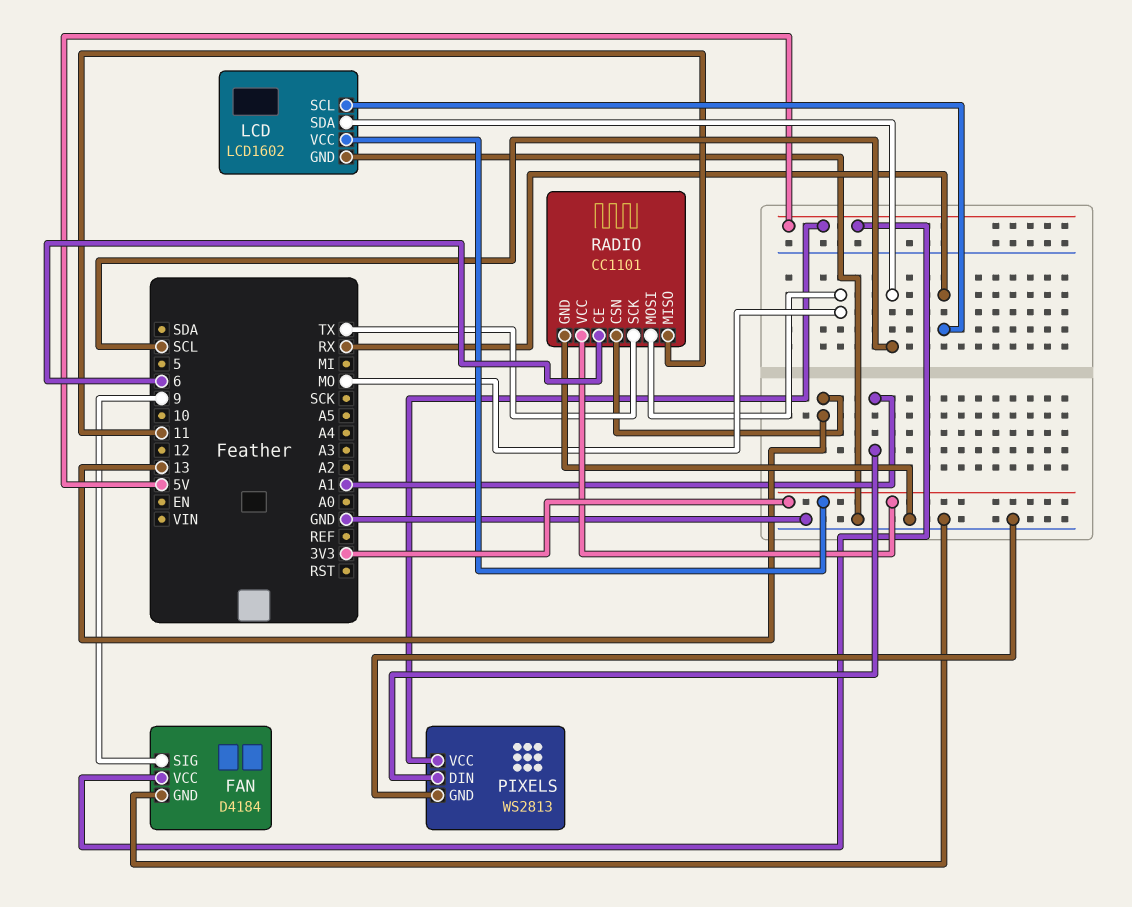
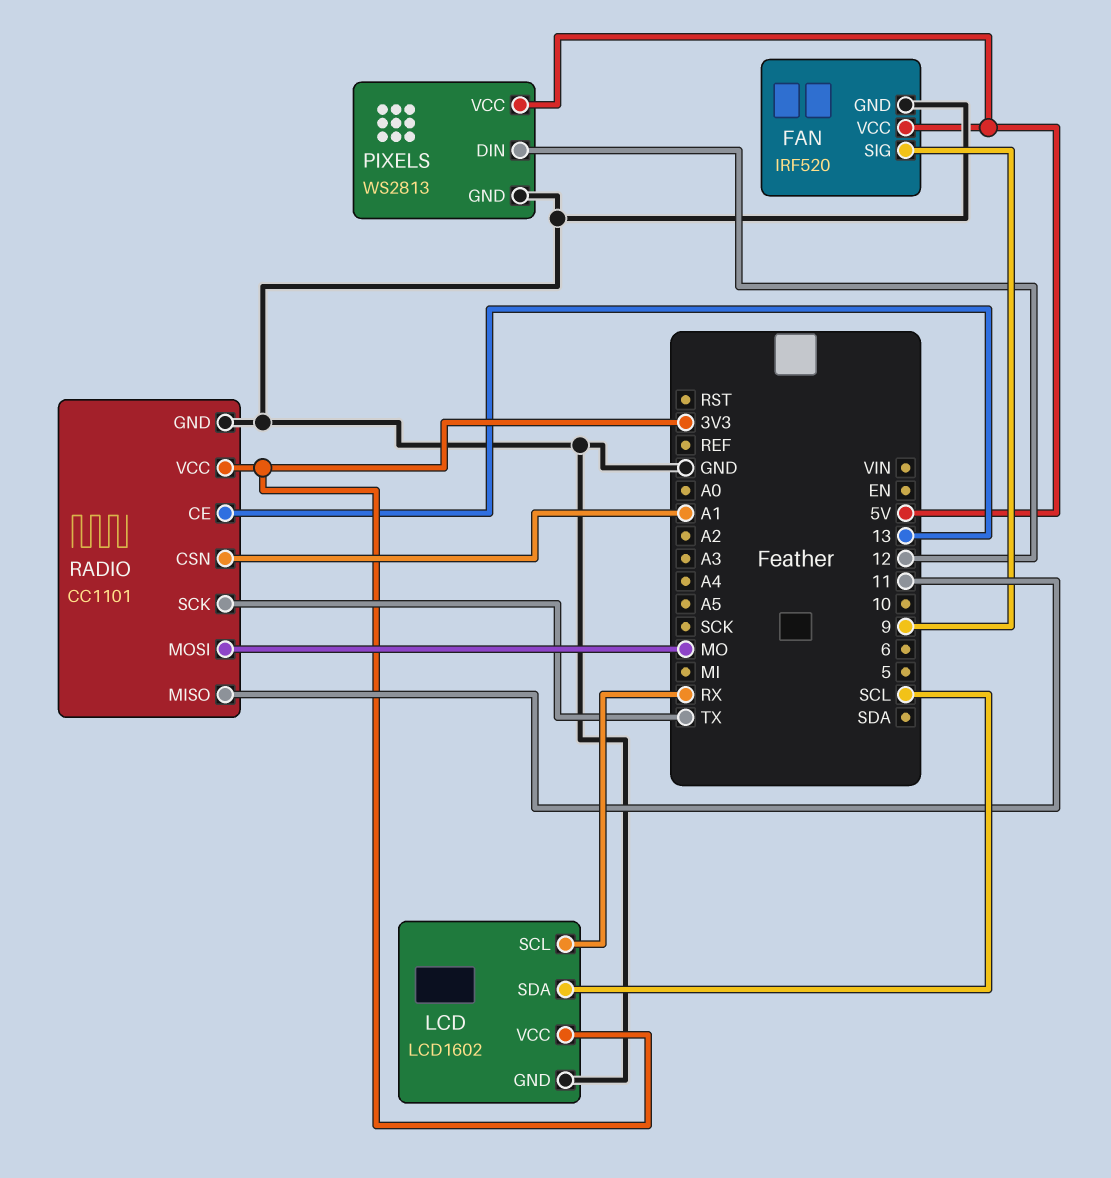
FAN: D4184 -> IRF520
PIXELS pin DIN: A1 -> 12
RADIO pin CE: 6 -> 13
RADIO pin CSN: 13 -> A1

